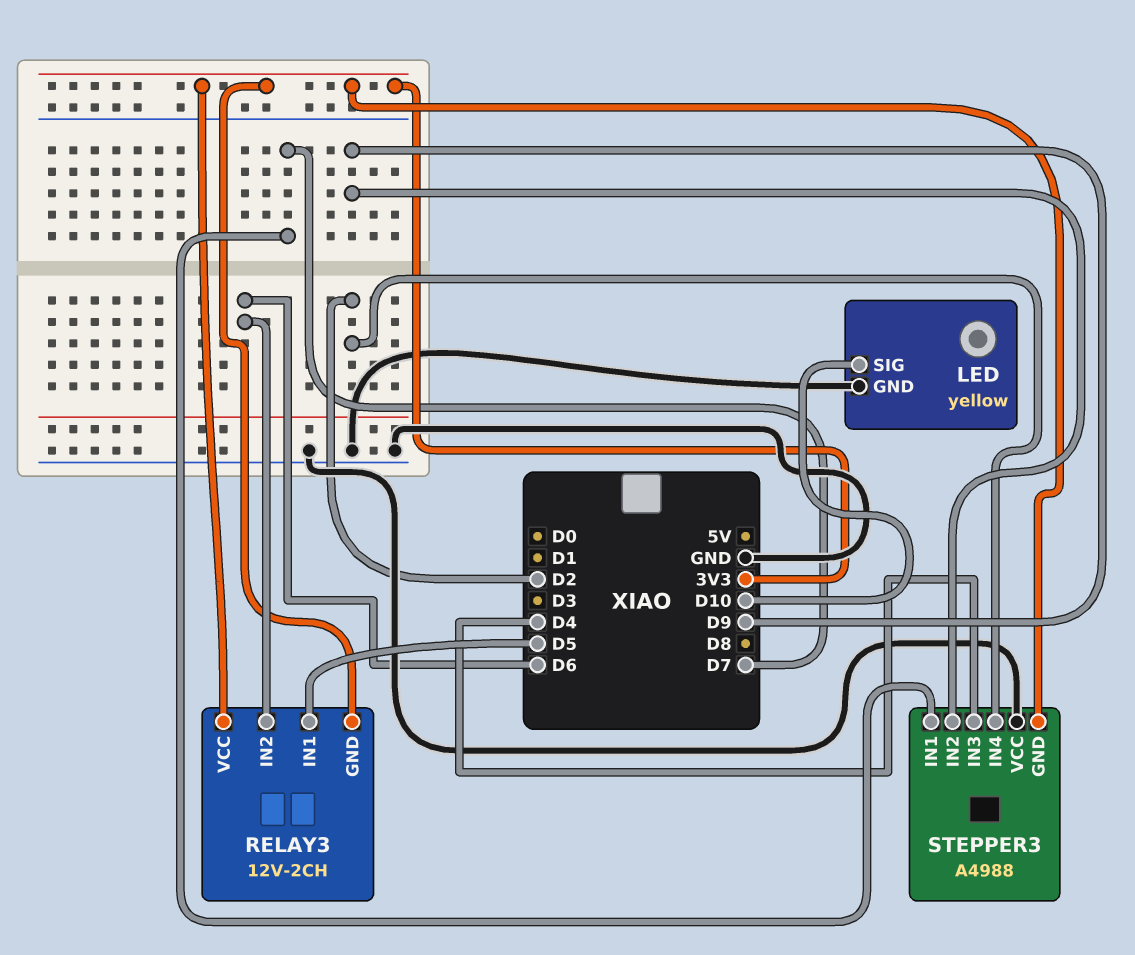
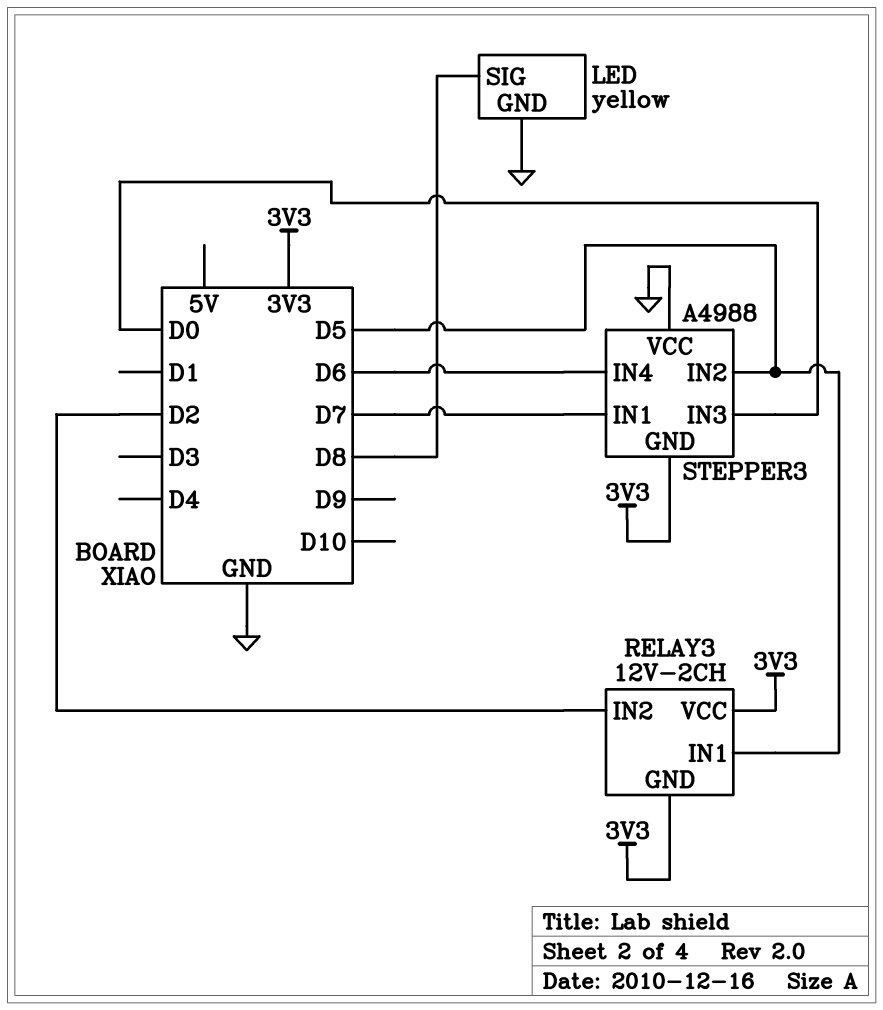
LED pin SIG: D10 -> D8
RELAY3 pin IN2: D6 -> D2
STEPPER3 pin IN2: D9 -> D5
STEPPER3 pin IN3: D4 -> D0
STEPPER3 pin IN4: D2 -> D6

